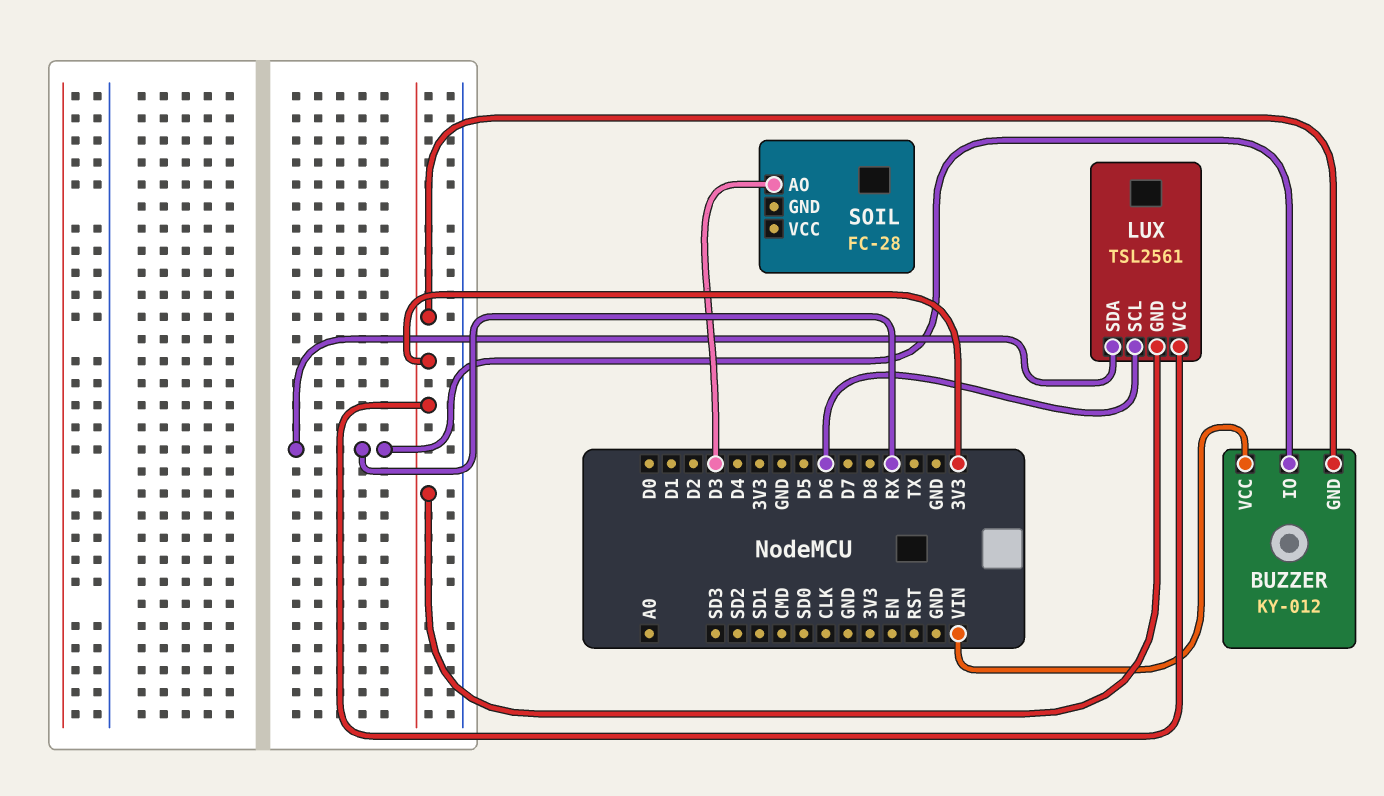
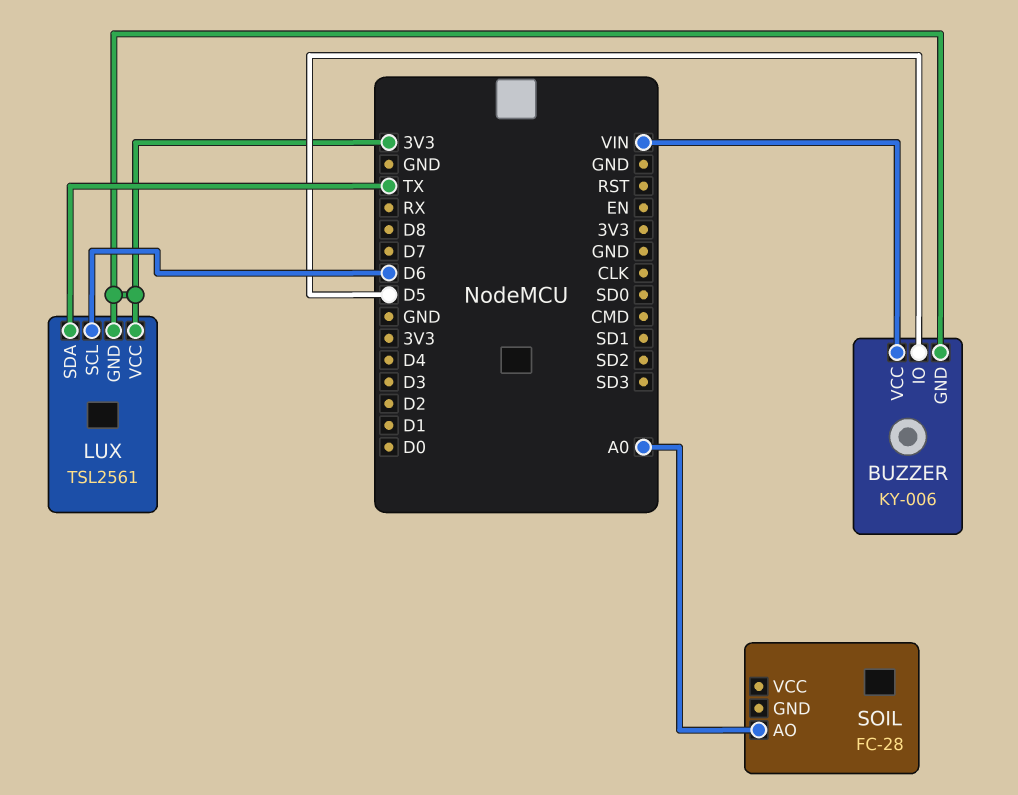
BUZZER: KY-012 -> KY-006
BUZZER pin IO: RX -> D5
LUX pin SDA: RX -> TX
SOIL pin AO: D3 -> A0

